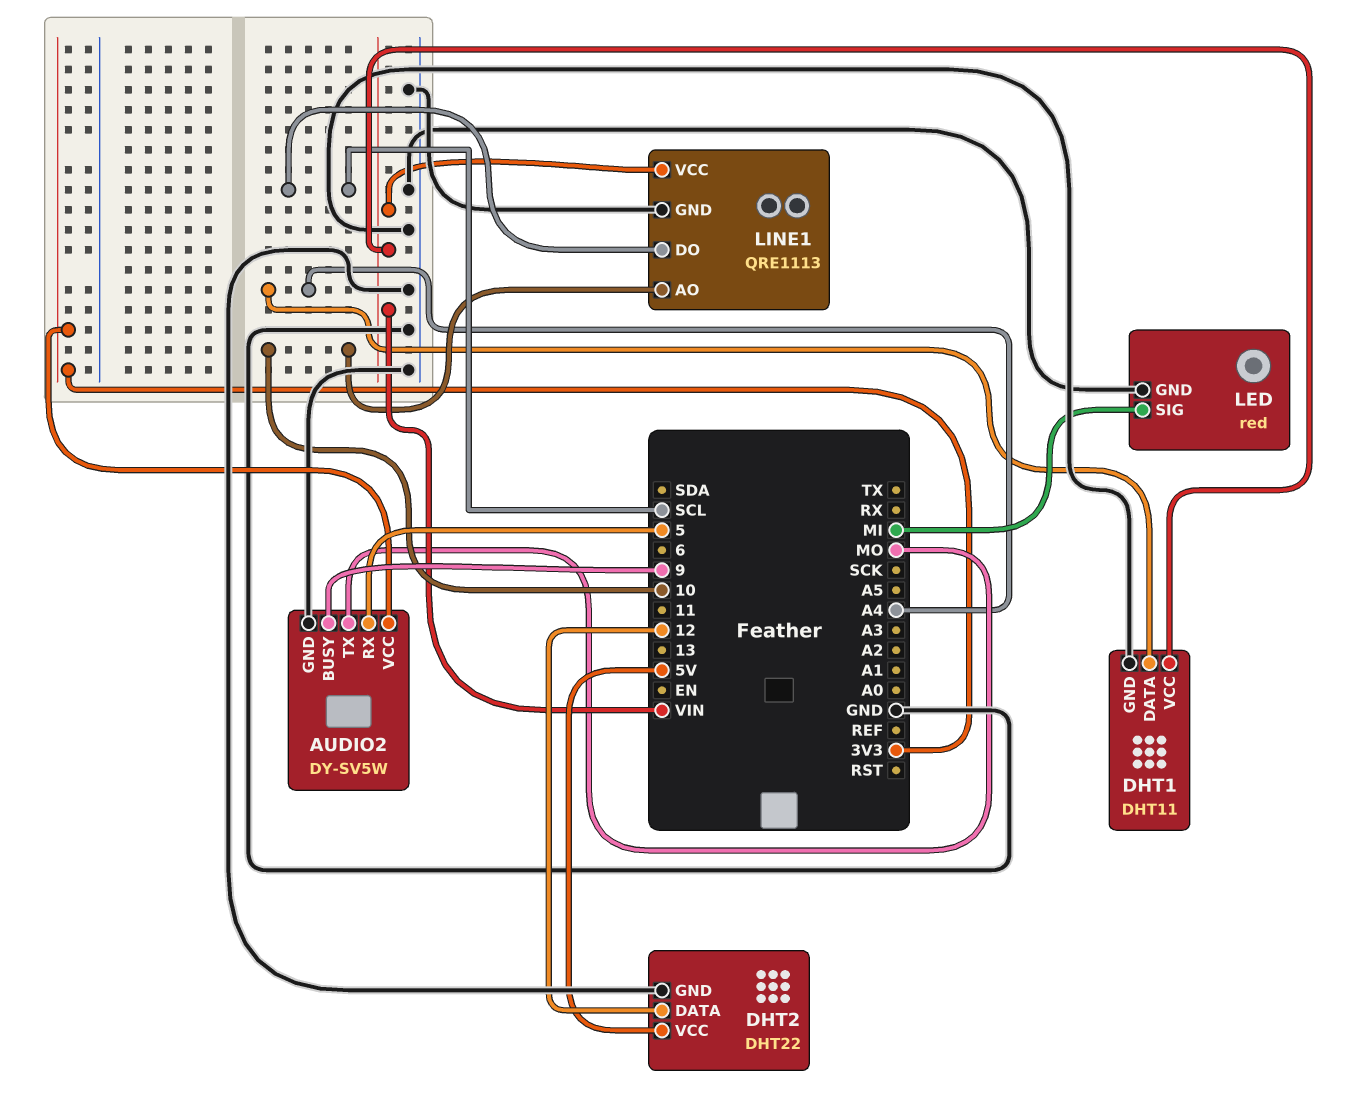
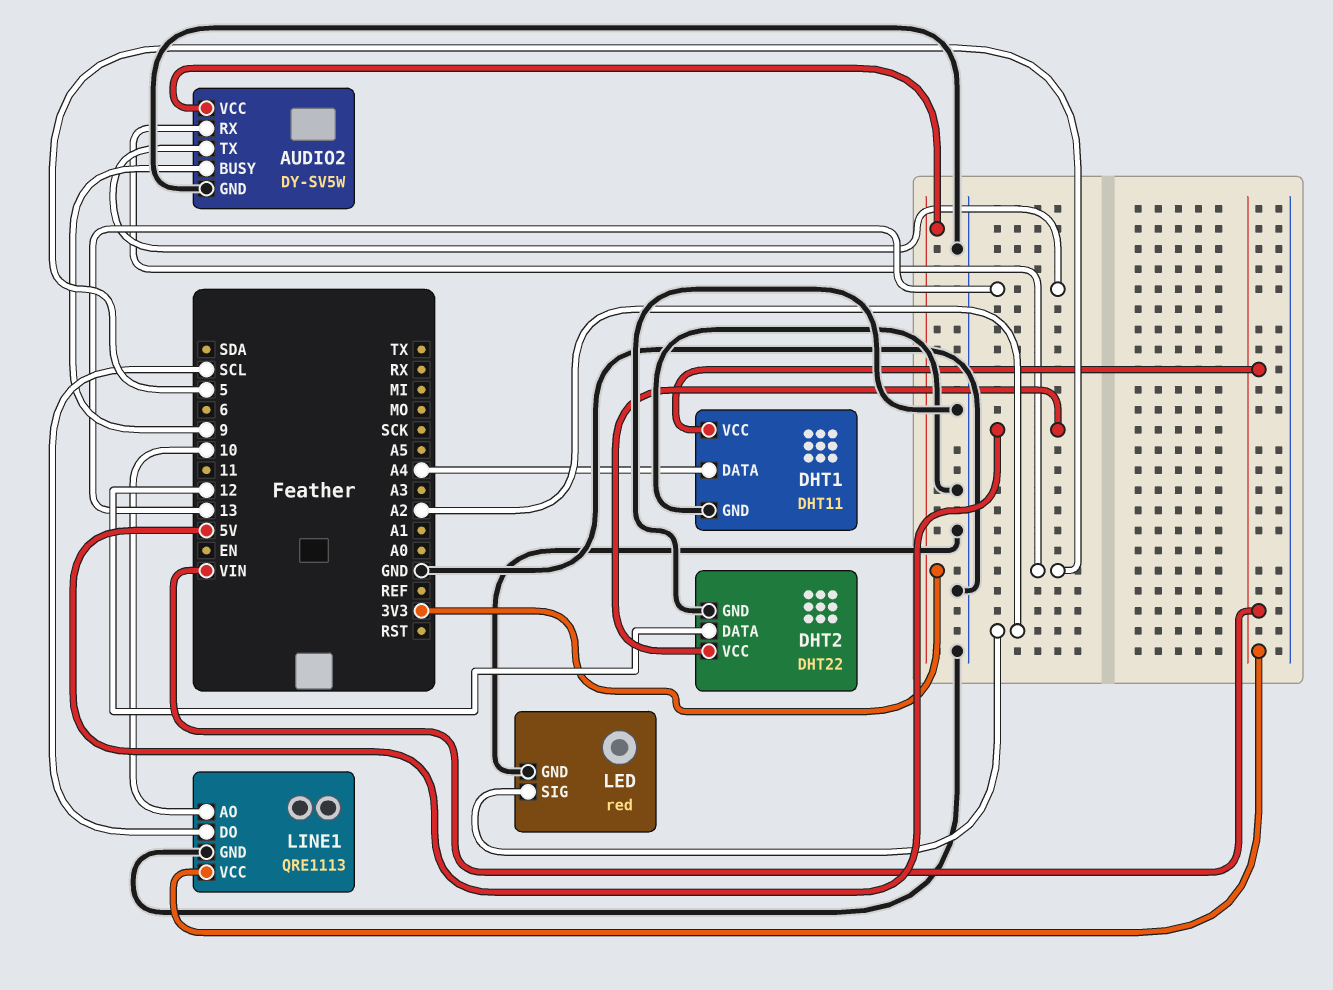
AUDIO2 pin TX: MO -> 13
LED pin SIG: MI -> A2

